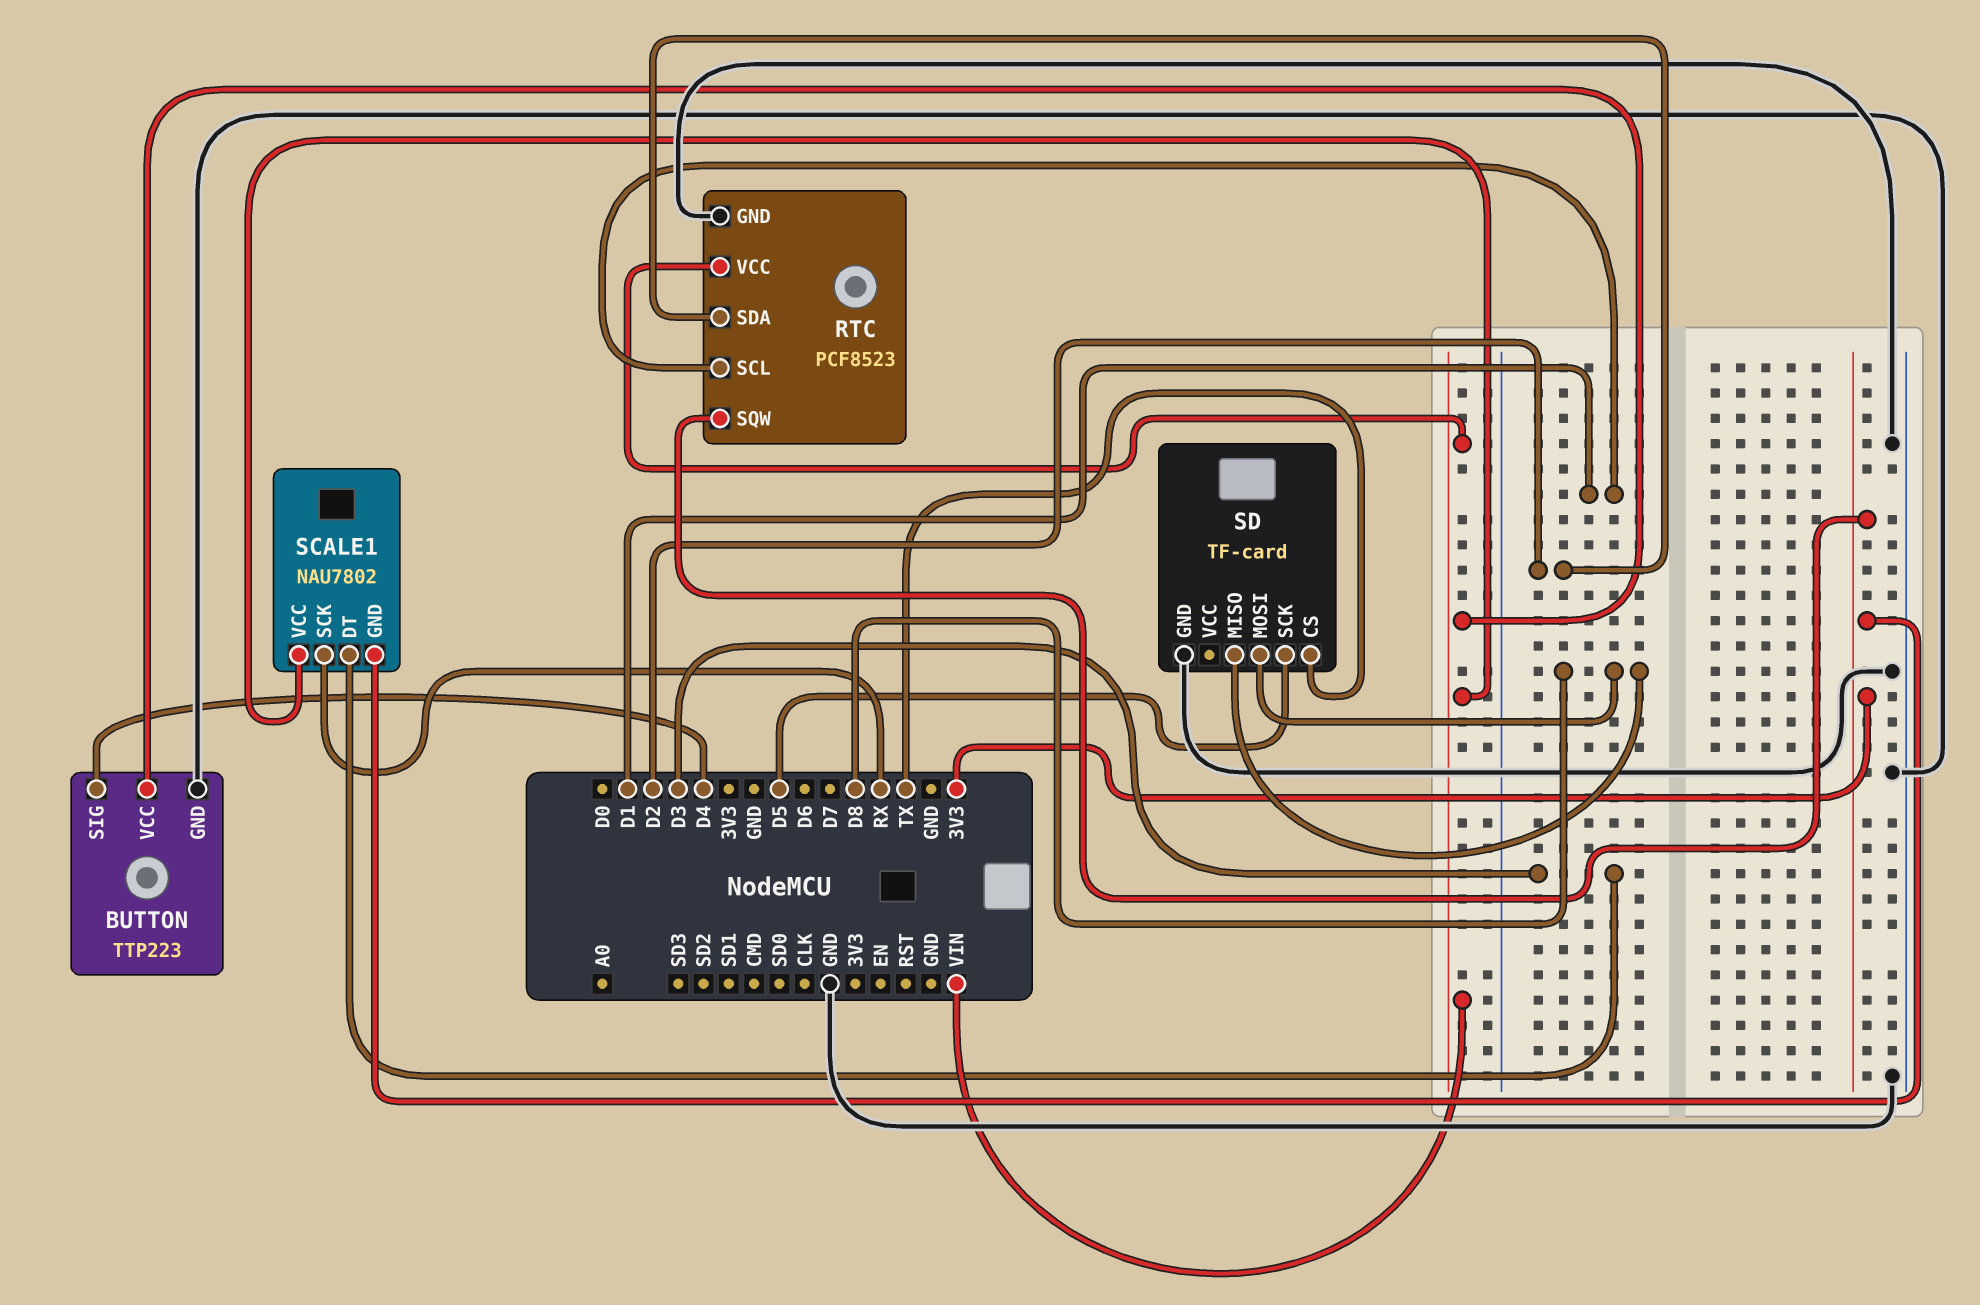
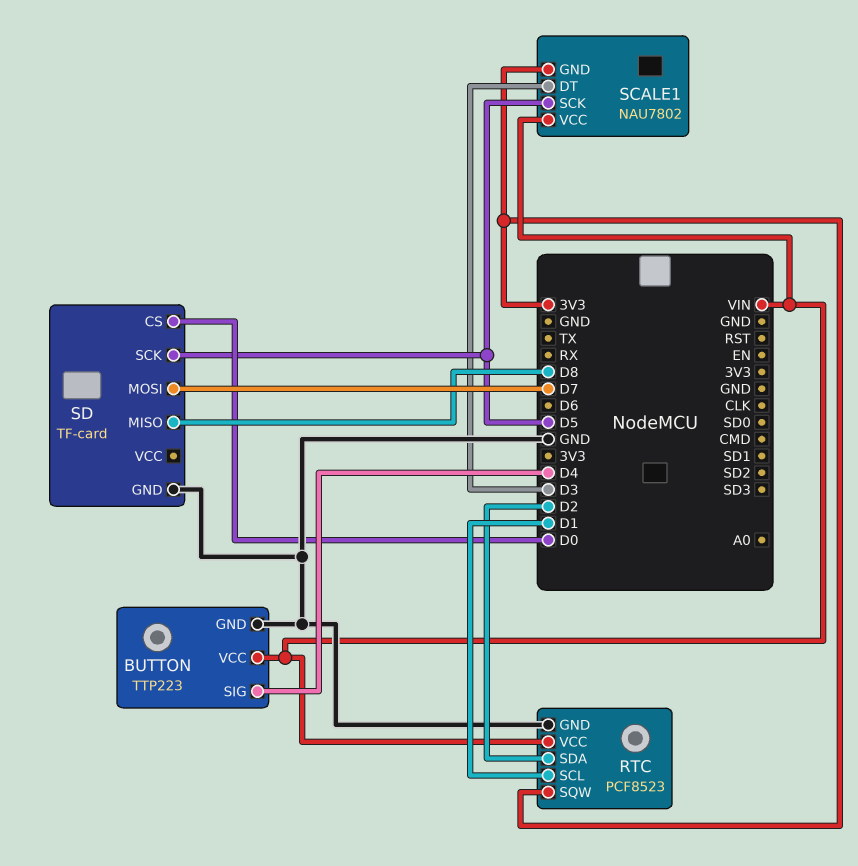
SCALE1 pin SCK: RX -> D5
SD pin CS: TX -> D0
SD pin MOSI: D8 -> D7

